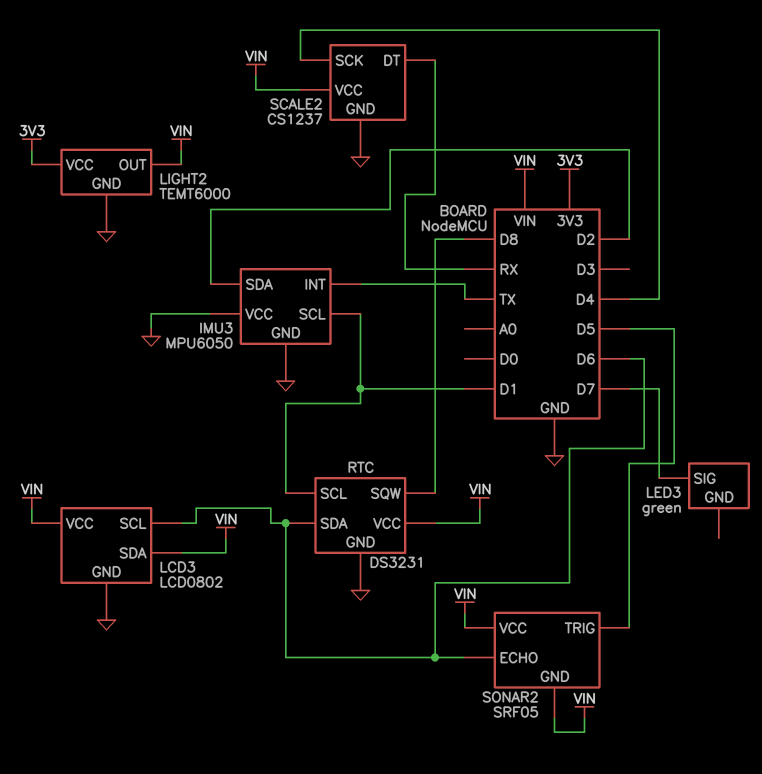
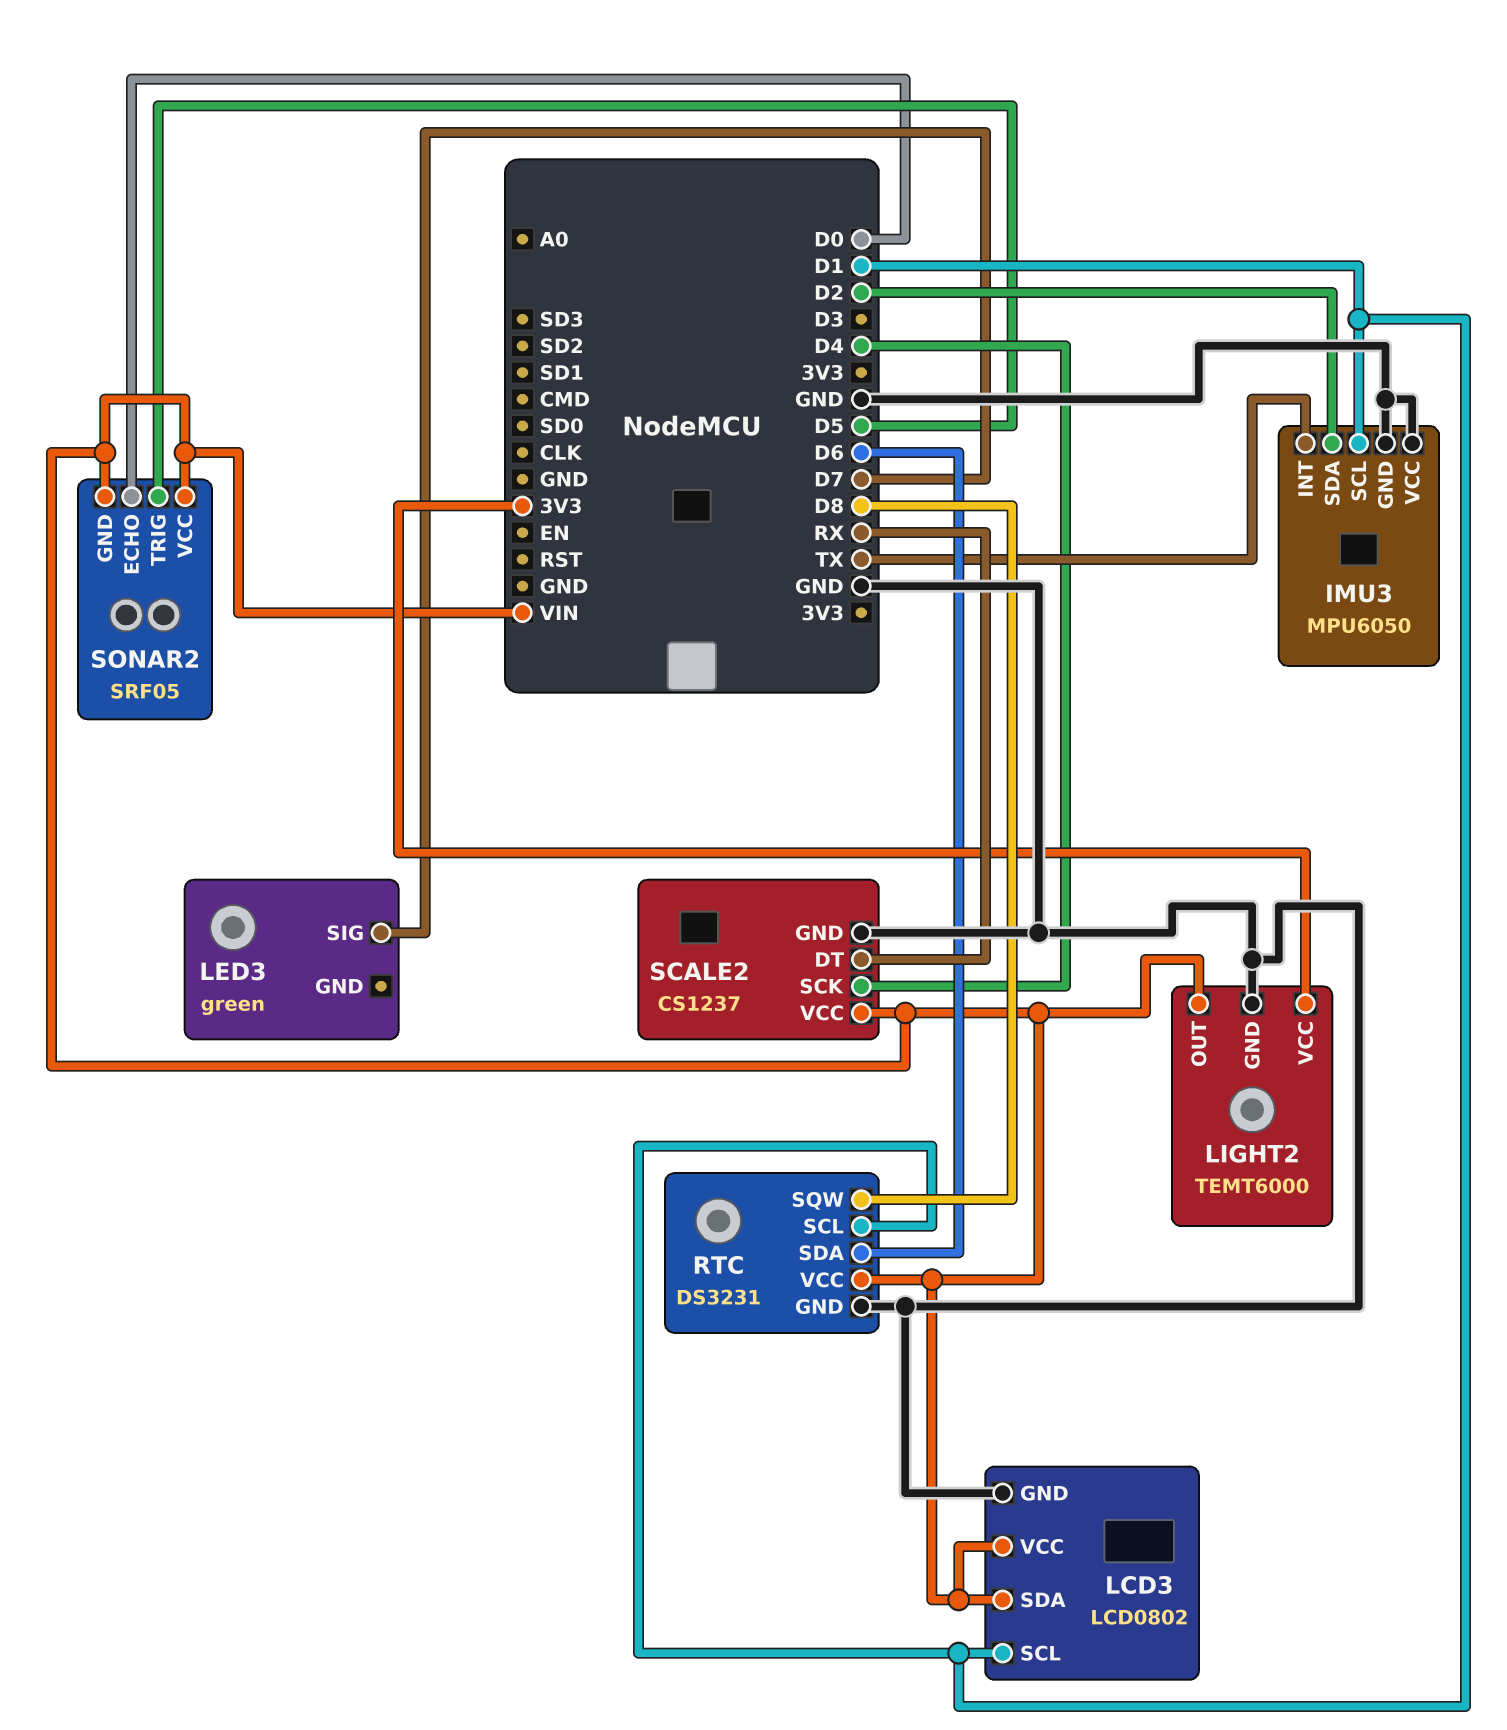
LCD3 pin SCL: D6 -> D1
SONAR2 pin ECHO: D6 -> D0

